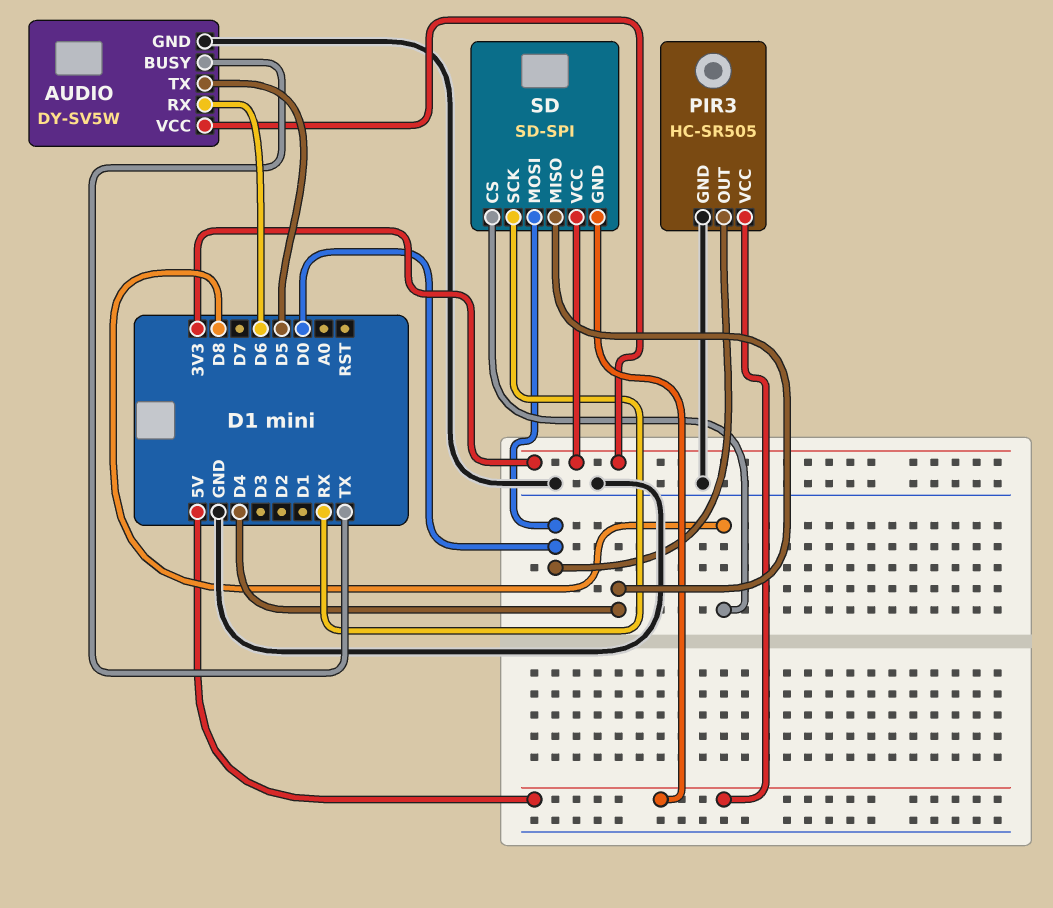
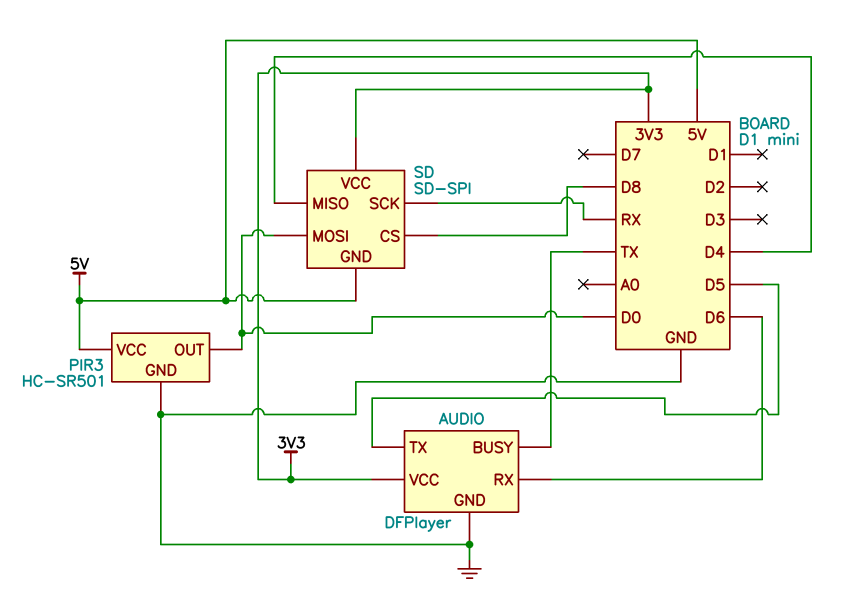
AUDIO: DY-SV5W -> DFPlayer
PIR3: HC-SR505 -> HC-SR501

